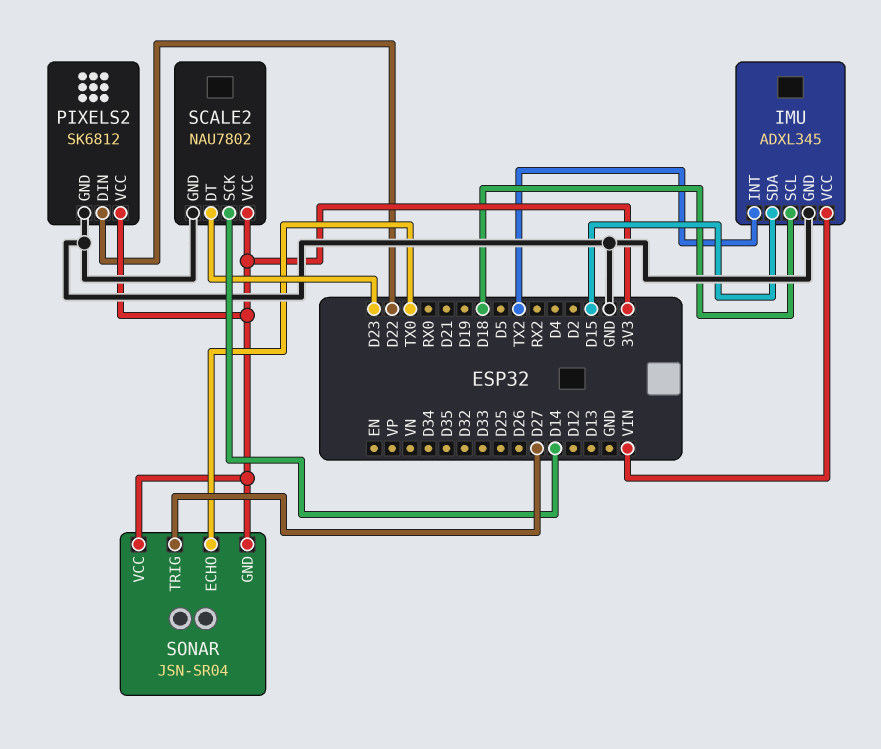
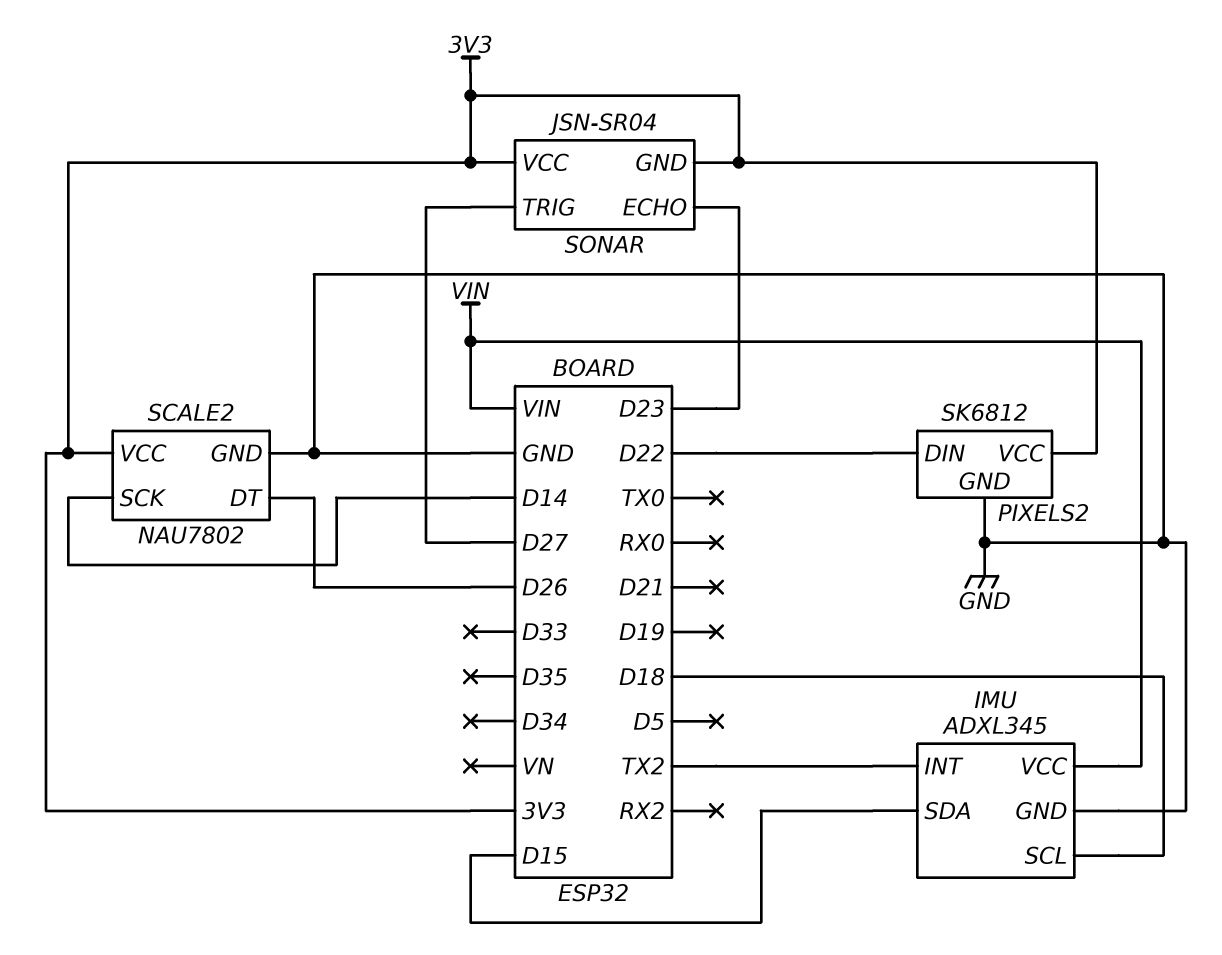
SCALE2 pin DT: D23 -> D26
SONAR pin ECHO: TX0 -> D23

